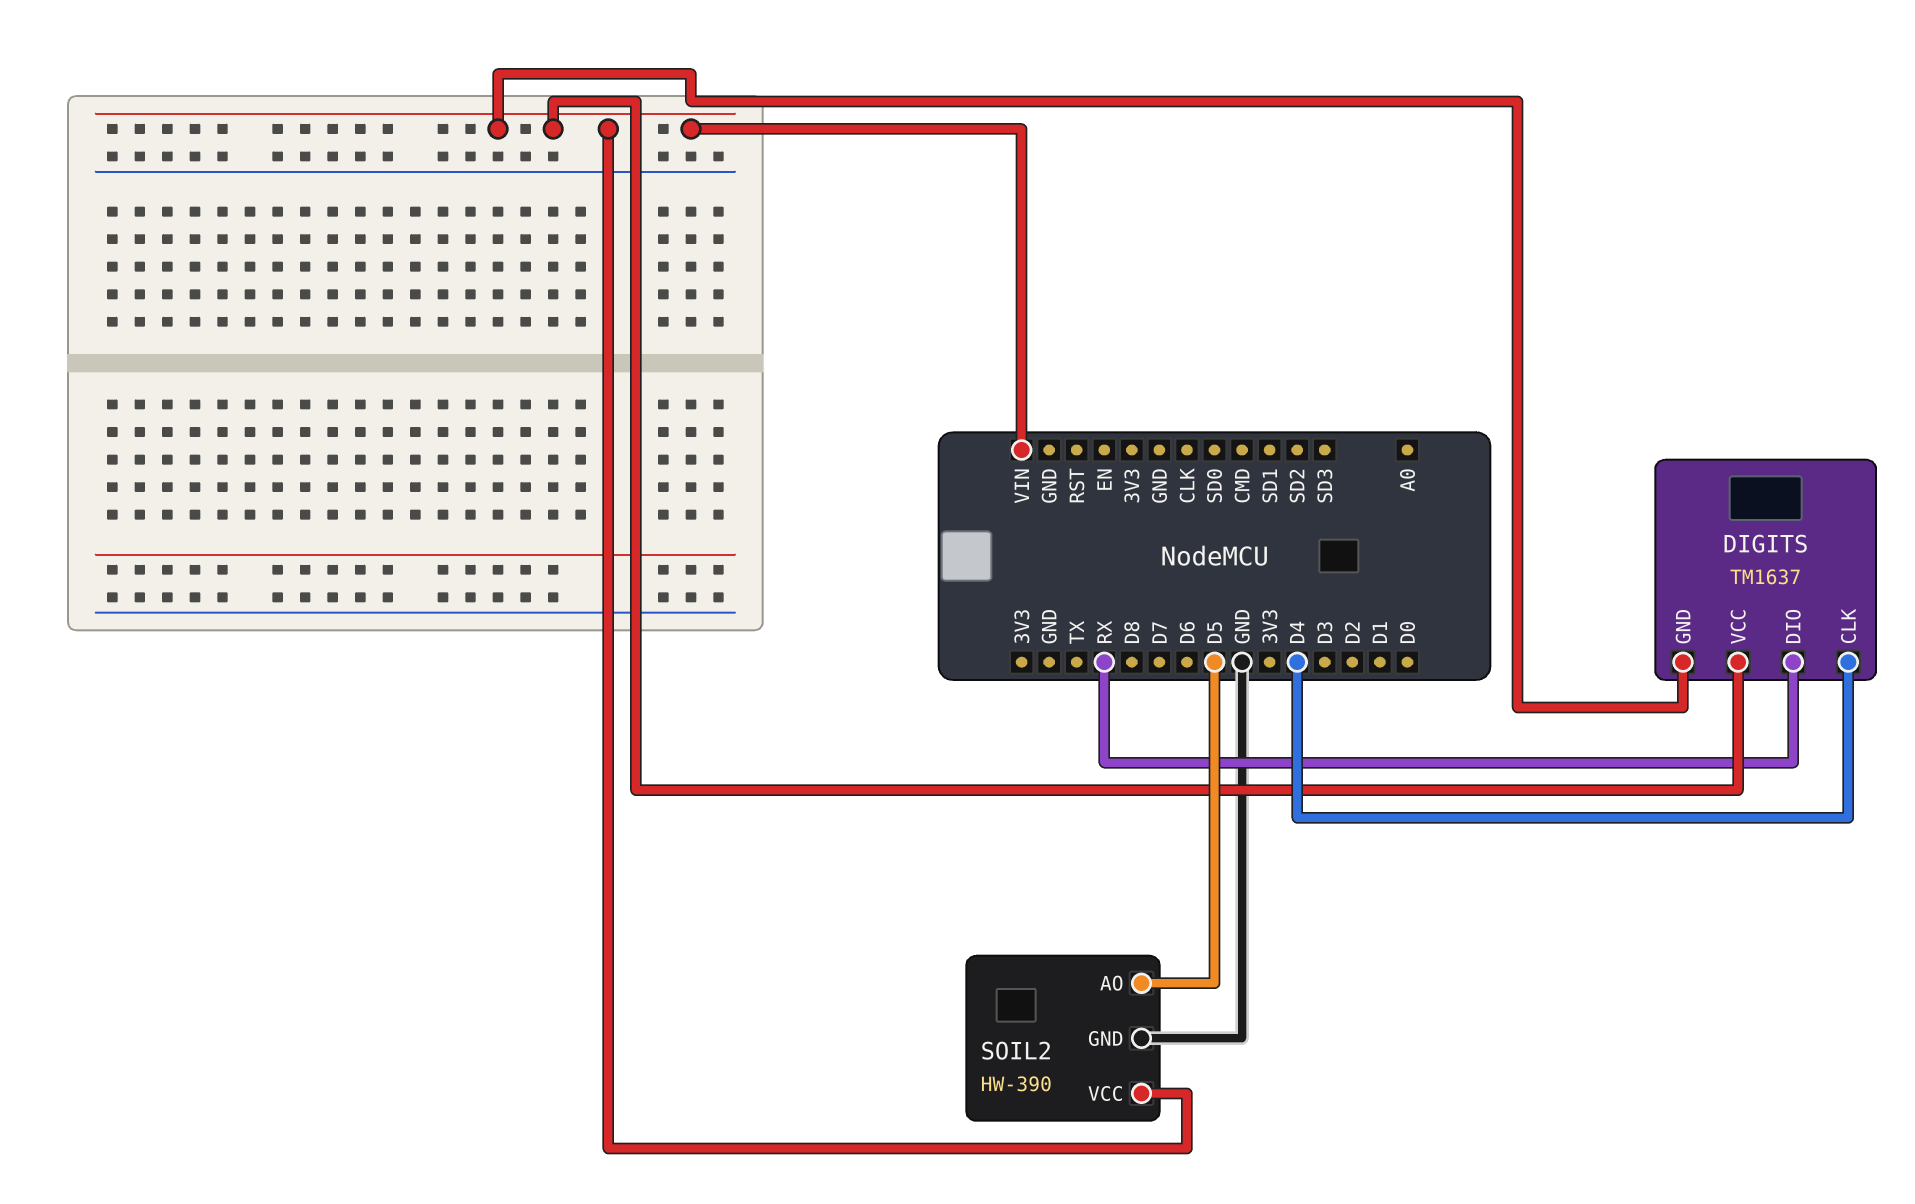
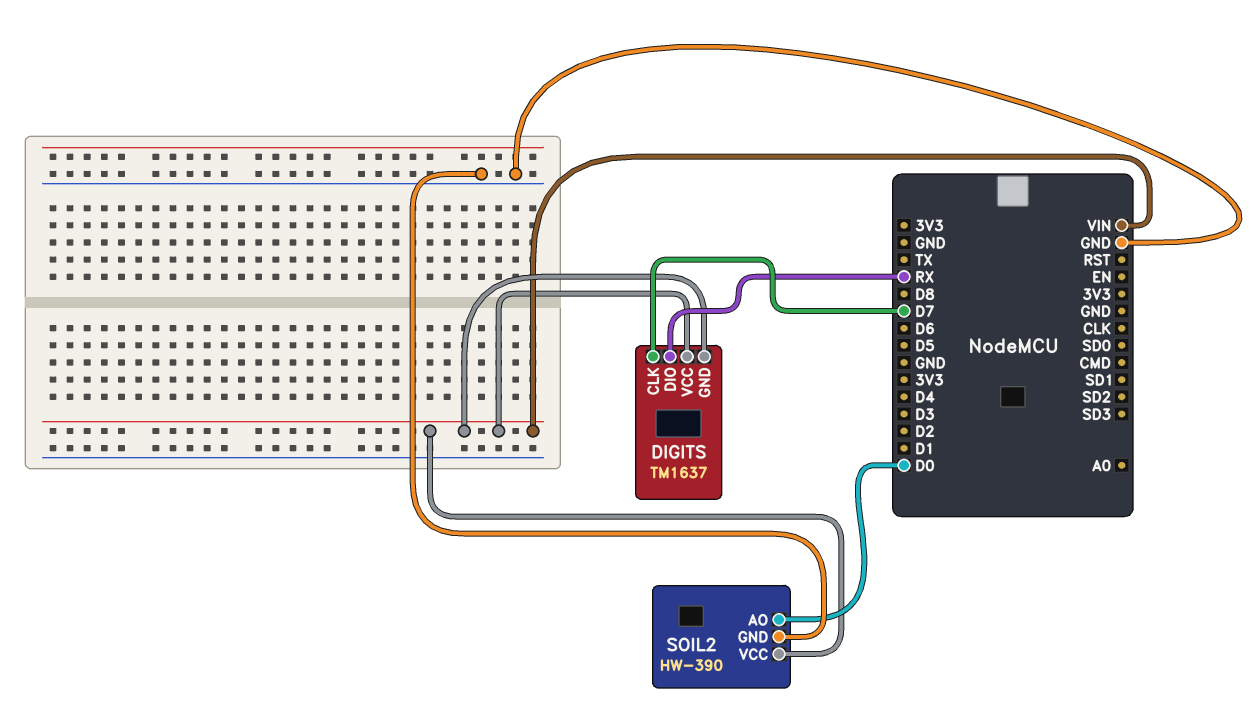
DIGITS pin CLK: D4 -> D7
SOIL2 pin AO: D5 -> D0

